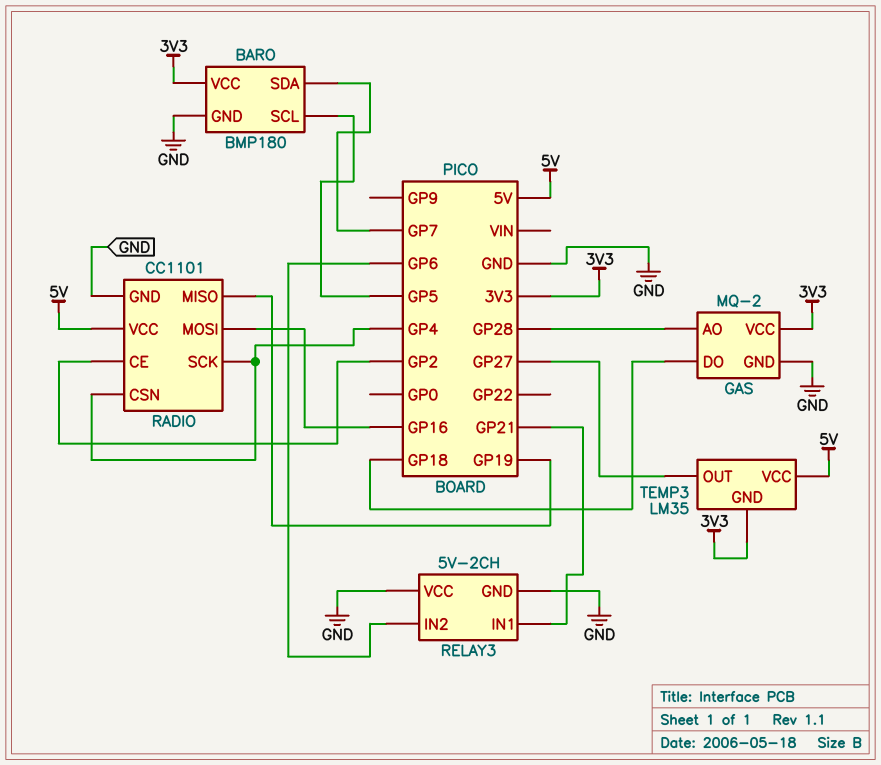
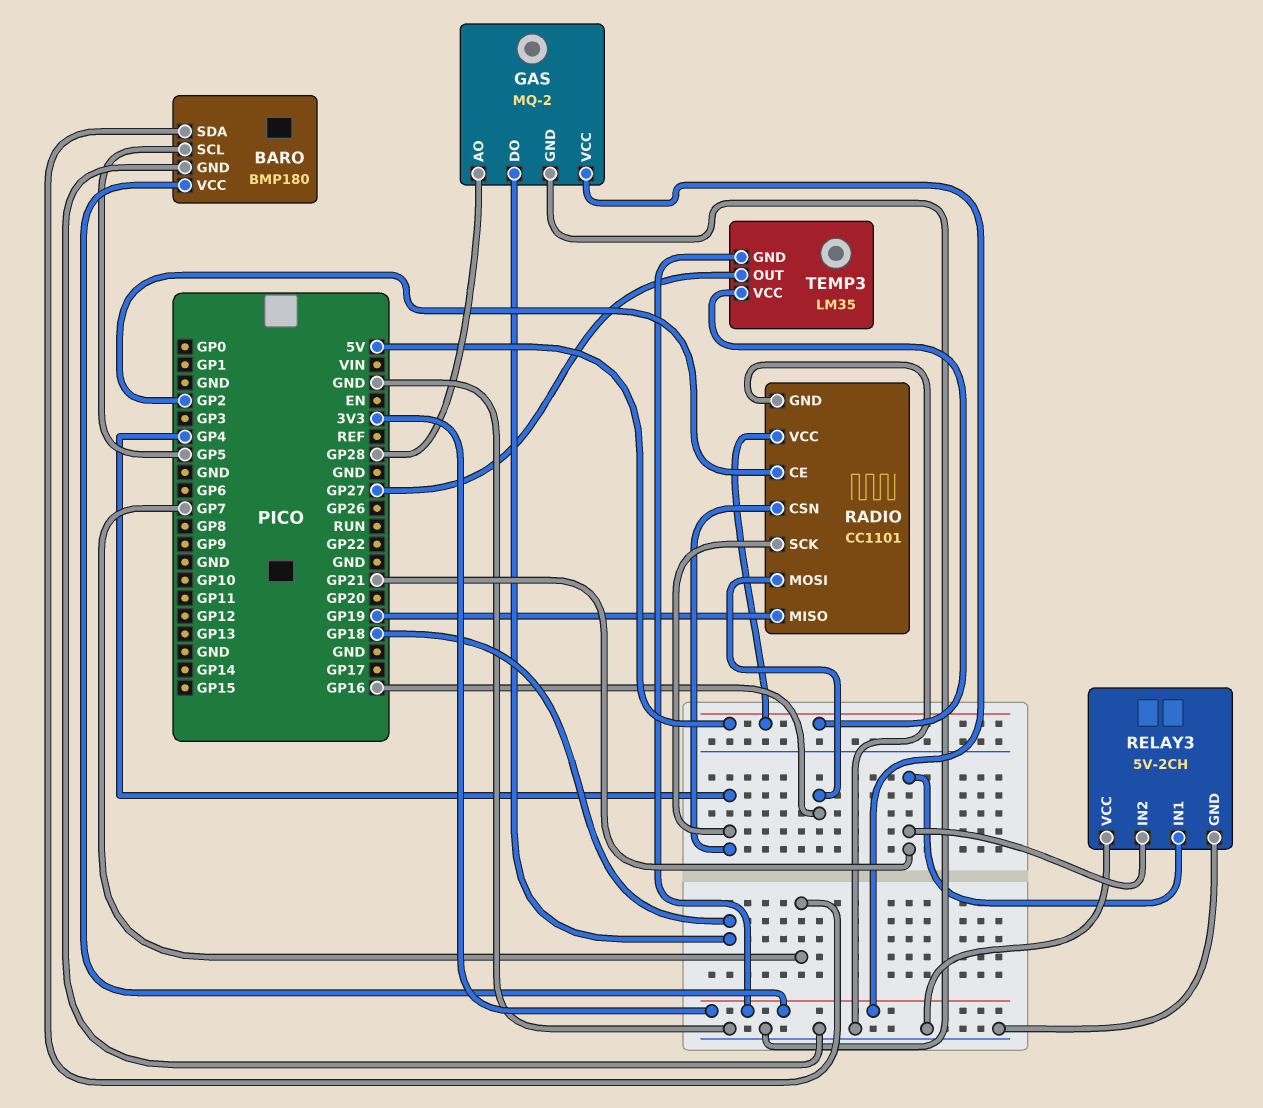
RELAY3 pin IN2: GP6 -> GP21

